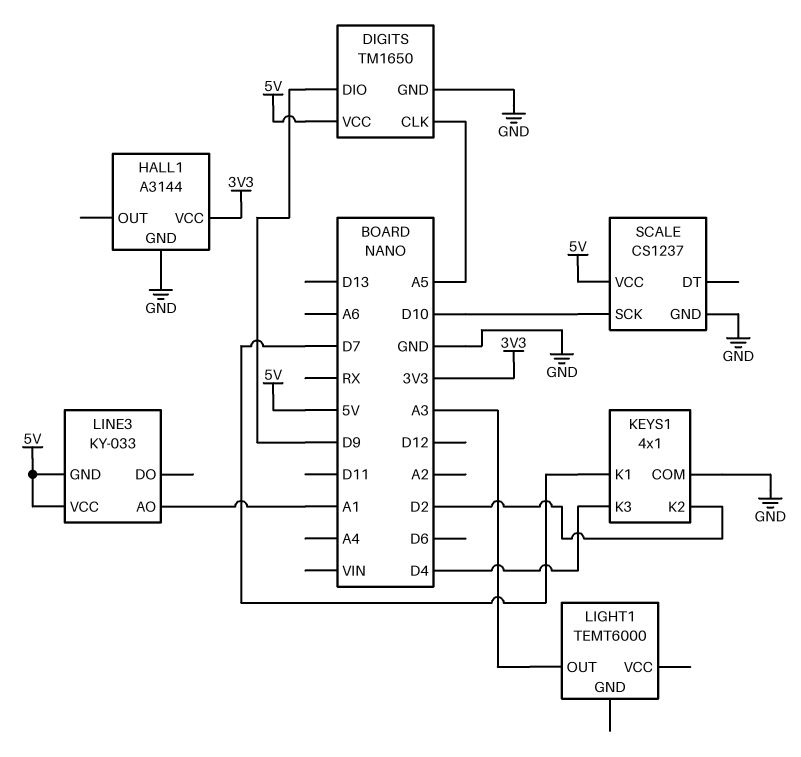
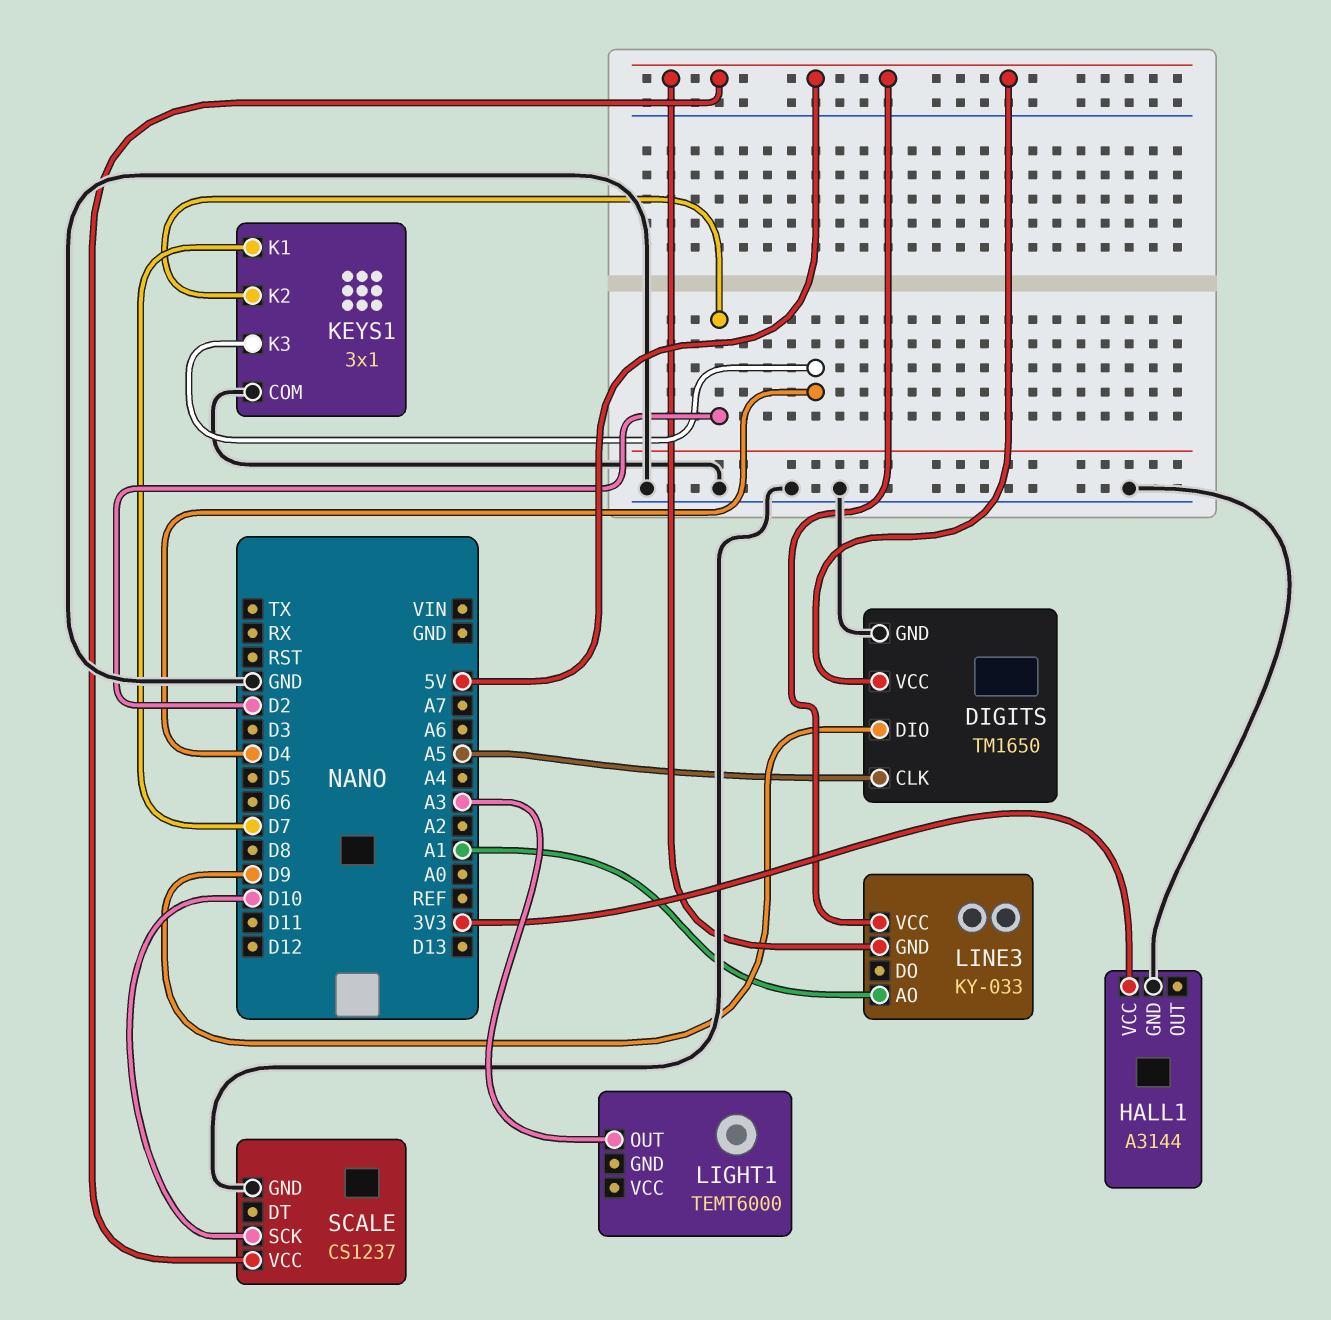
KEYS1: 4x1 -> 3x1

